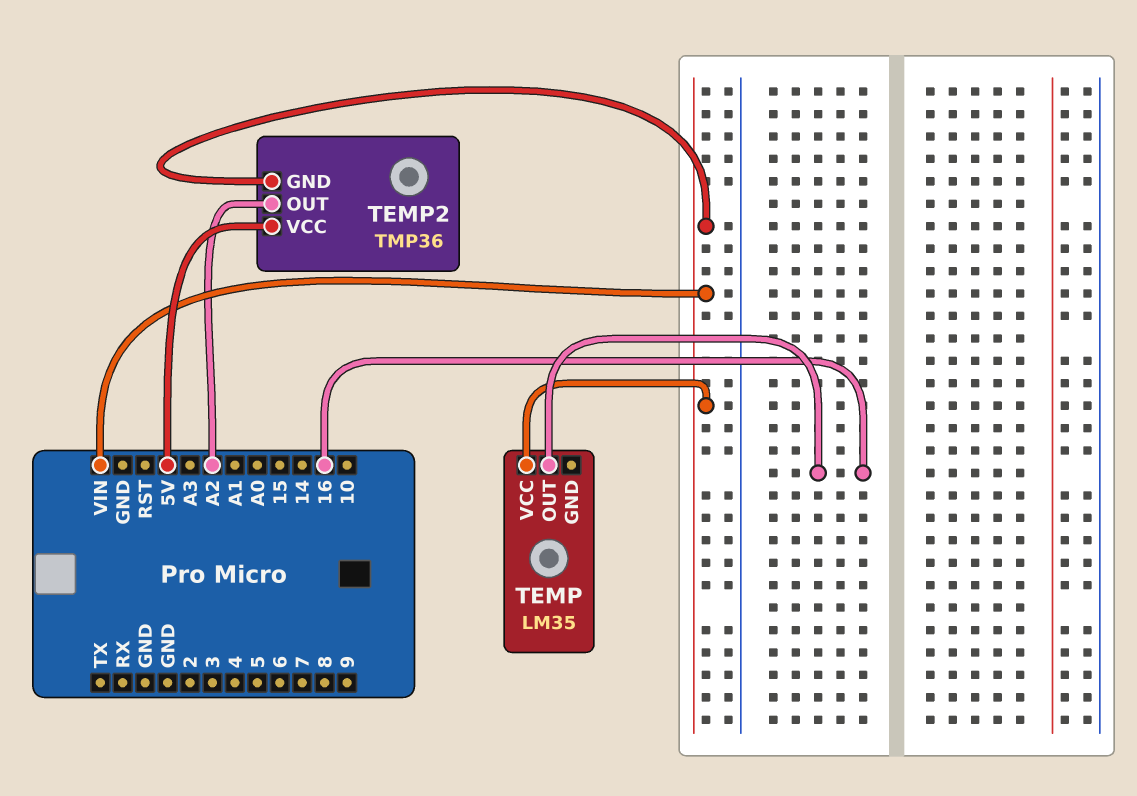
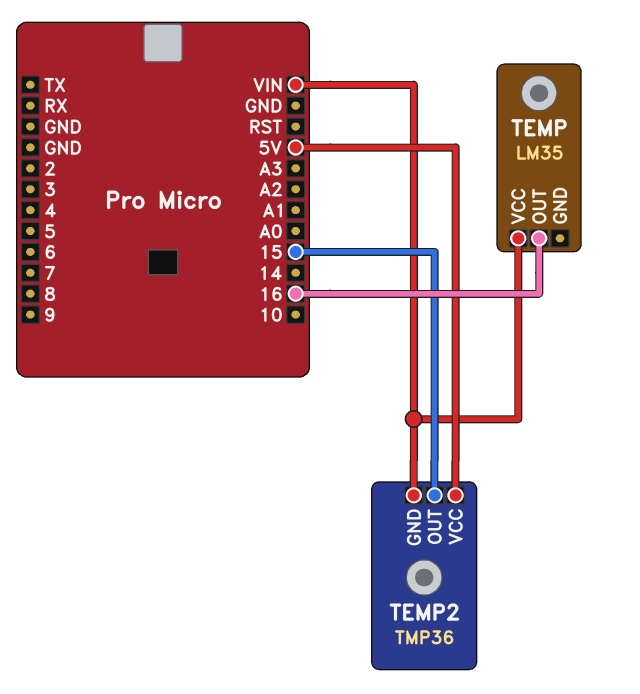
TEMP2 pin OUT: A2 -> 15

